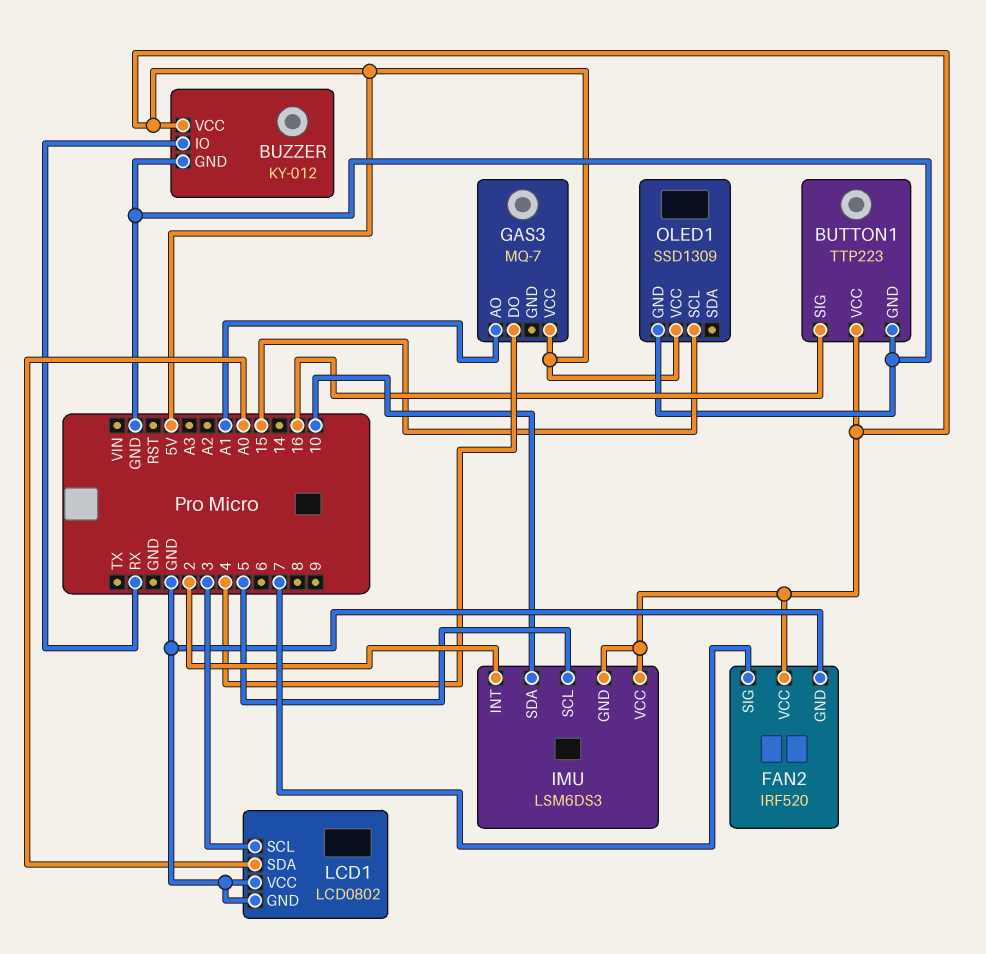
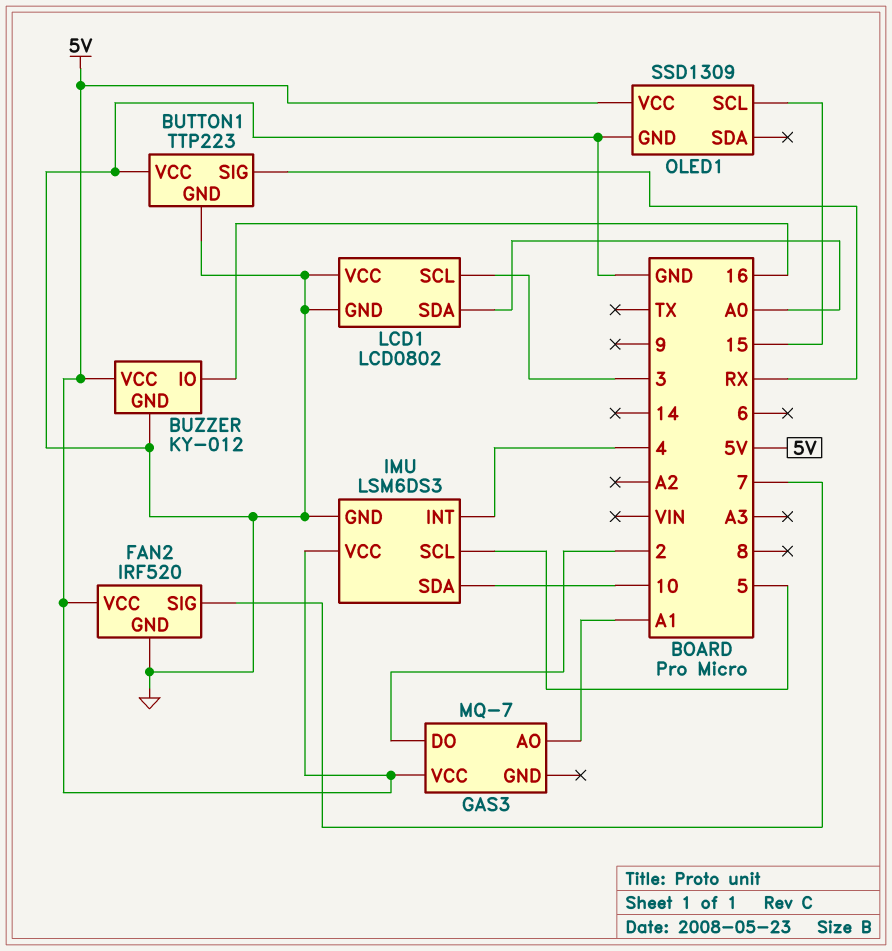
BUTTON1 pin SIG: 16 -> RX
BUTTON1 pin VCC: 5V -> GND
BUZZER pin IO: RX -> 16
GAS3 pin DO: 4 -> 2
IMU pin GND: 5V -> GND
IMU pin INT: 2 -> 4

